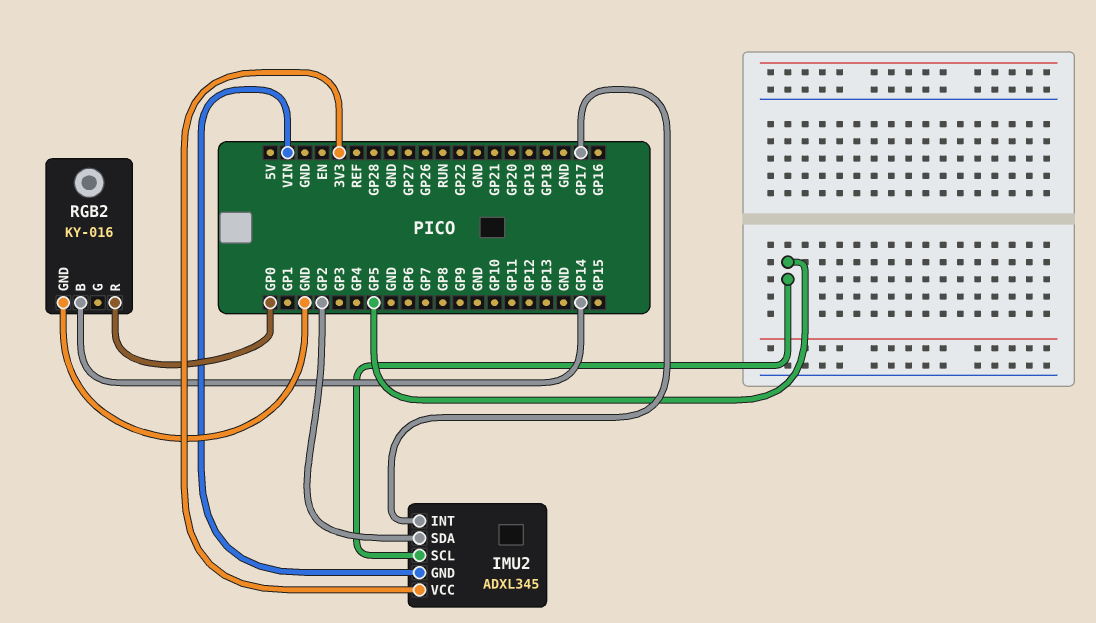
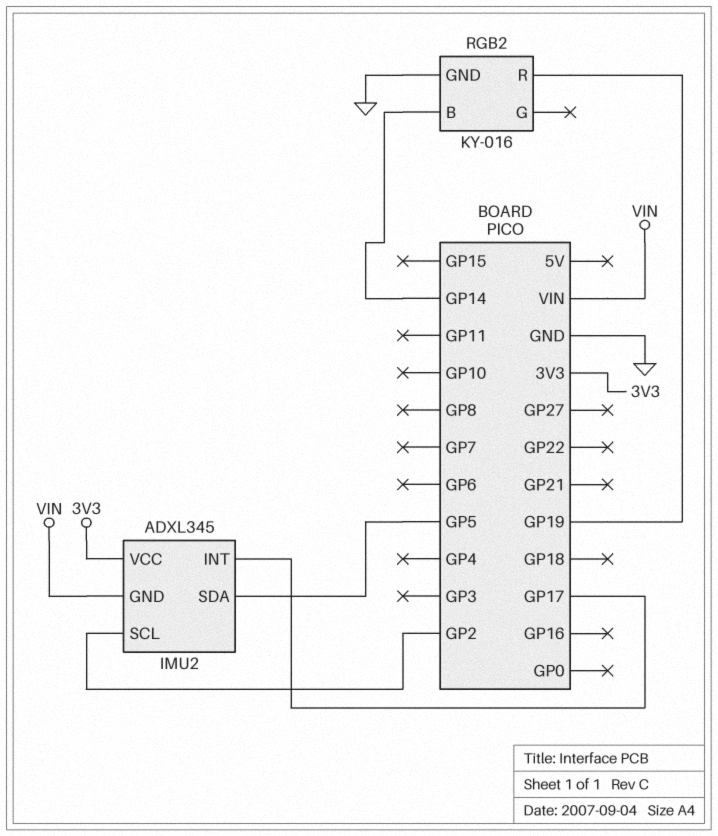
IMU2 pin SCL: GP5 -> GP2
IMU2 pin SDA: GP2 -> GP5
RGB2 pin R: GP0 -> GP19

